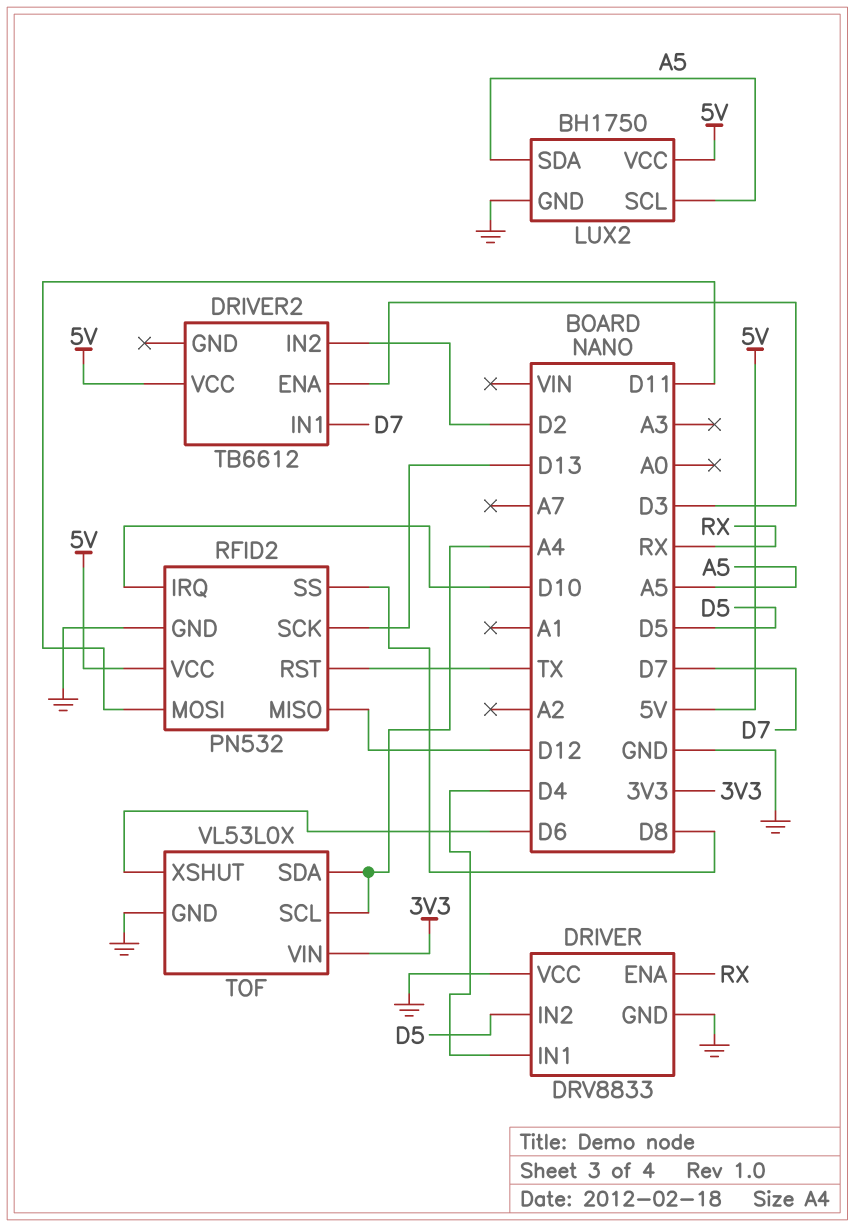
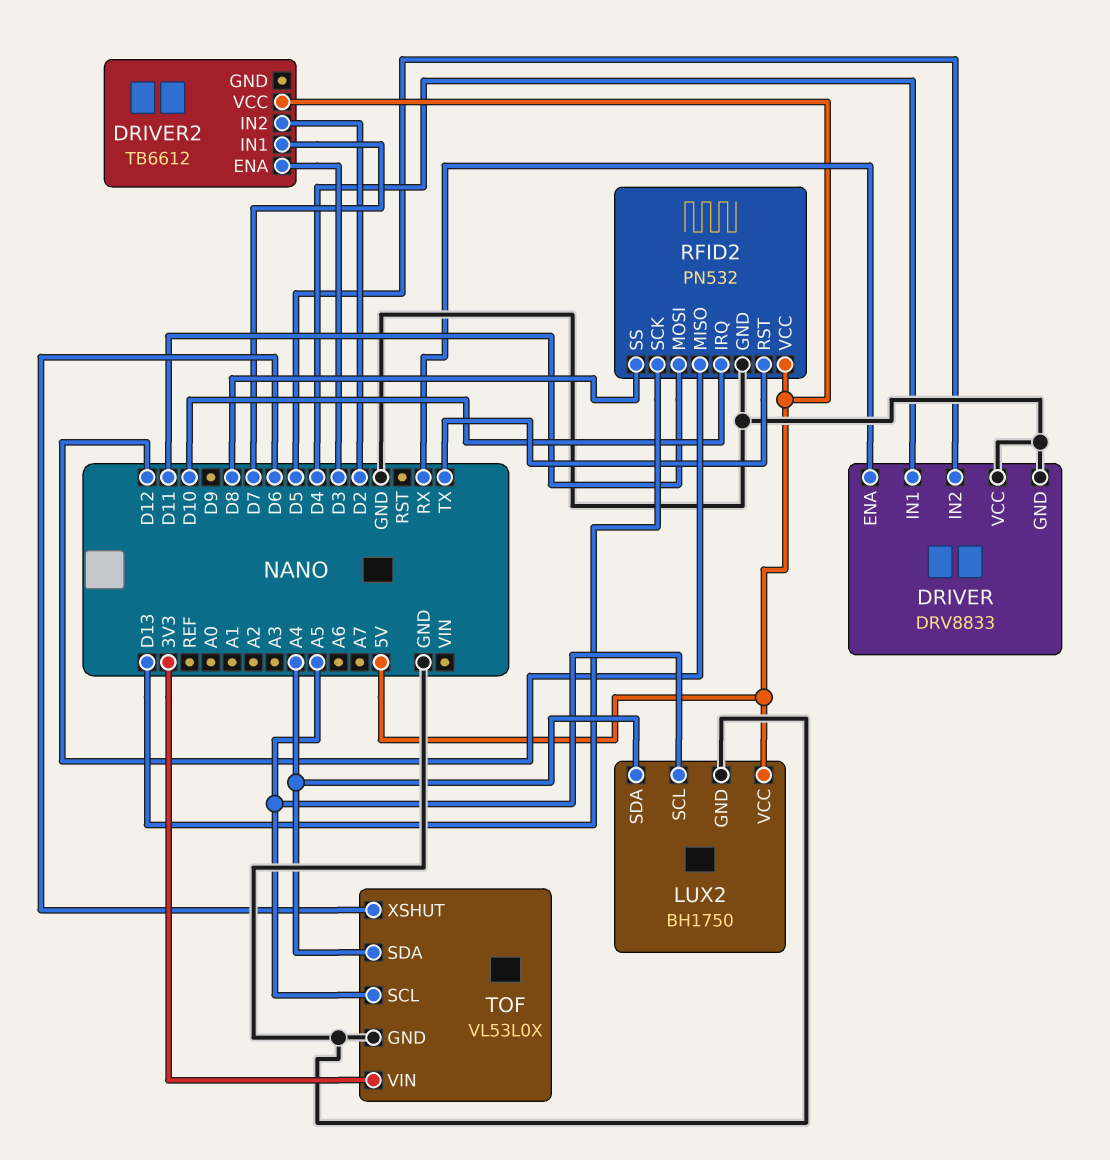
LUX2 pin SDA: A5 -> A4
TOF pin SCL: A4 -> A5

